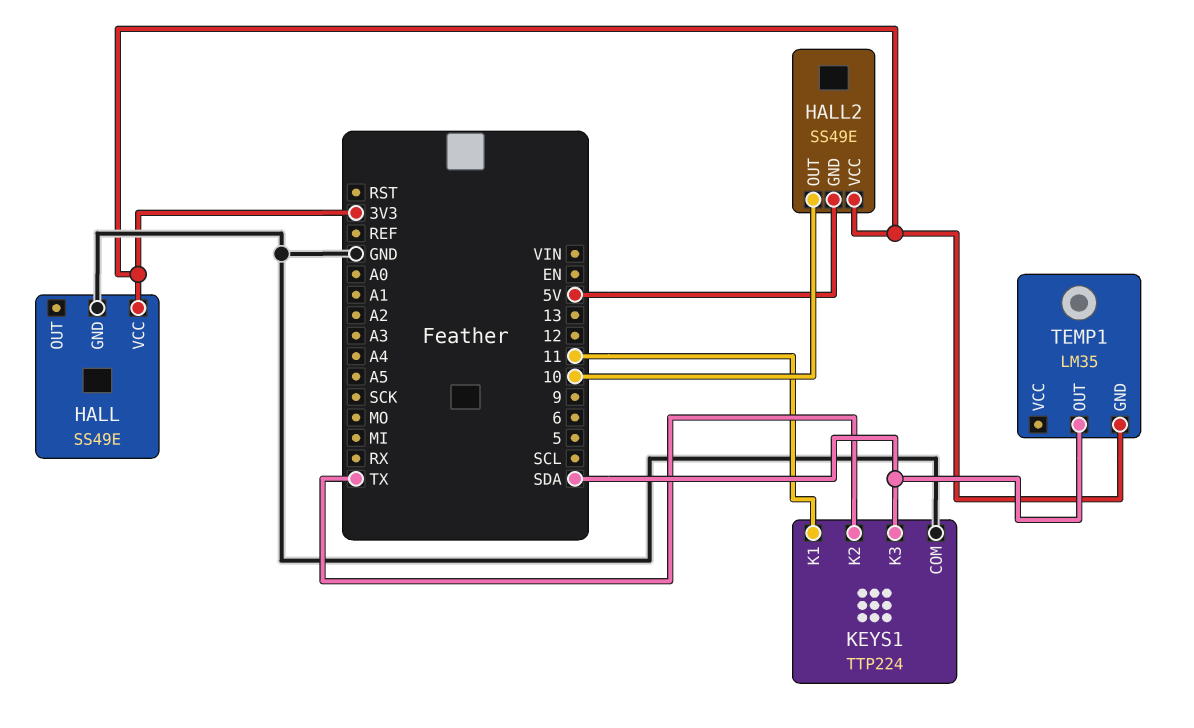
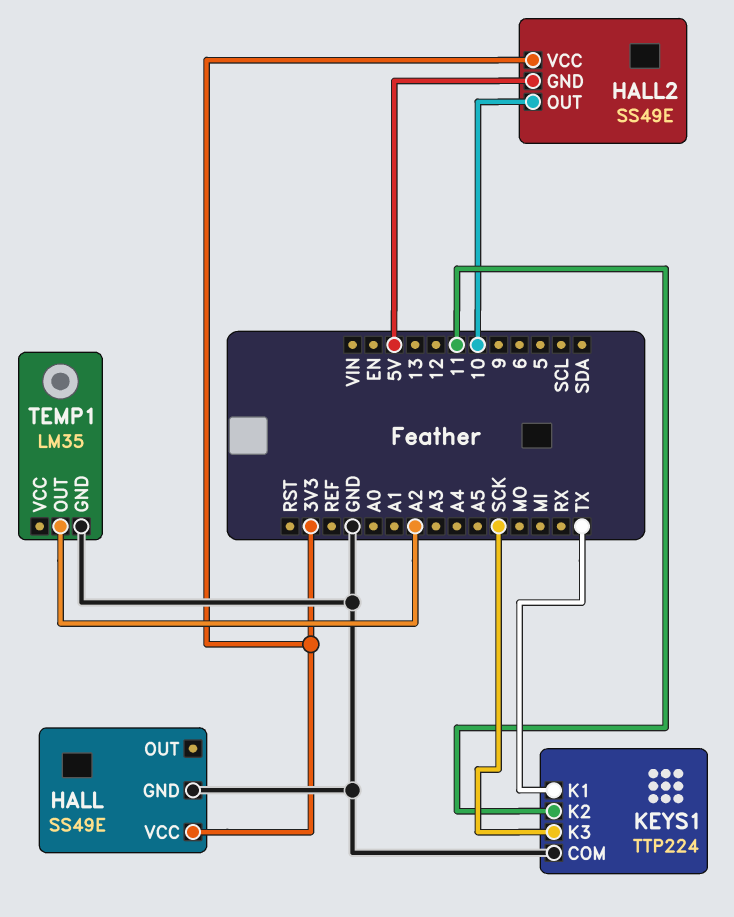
KEYS1 pin K1: 11 -> TX
KEYS1 pin K2: TX -> 11
KEYS1 pin K3: SDA -> SCK
TEMP1 pin GND: 3V3 -> GND
TEMP1 pin OUT: SDA -> A2

